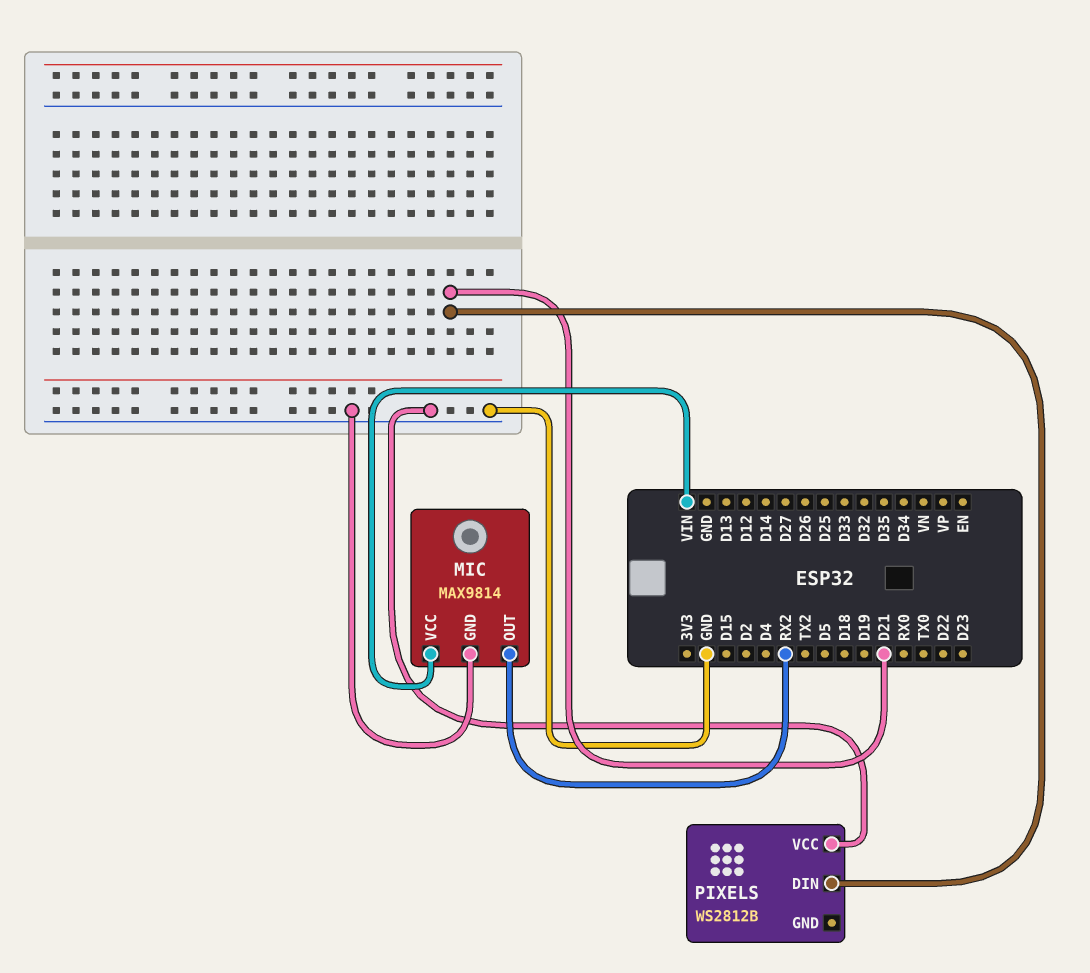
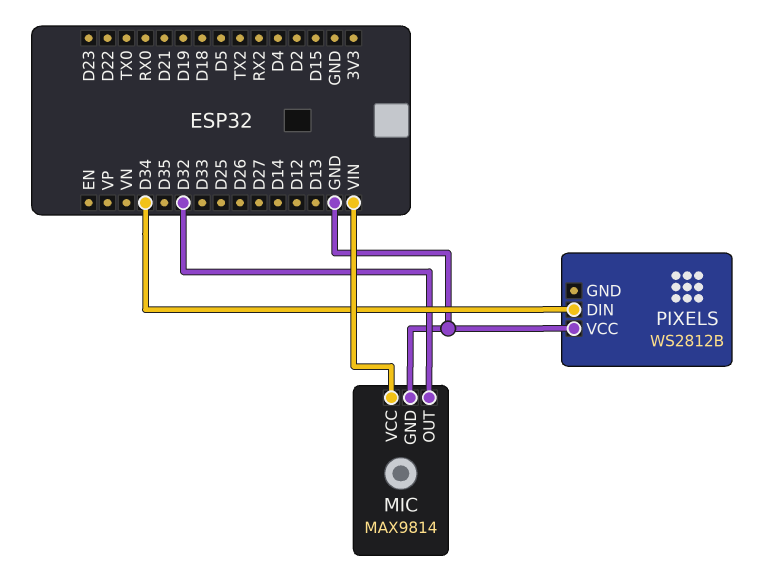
MIC pin OUT: RX2 -> D32
PIXELS pin DIN: D21 -> D34

